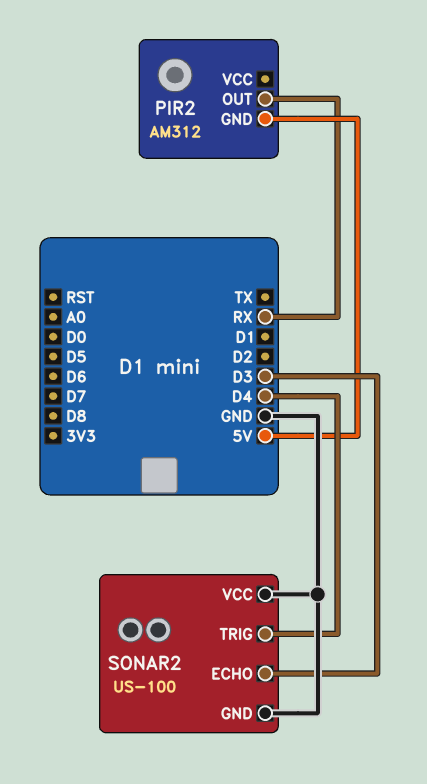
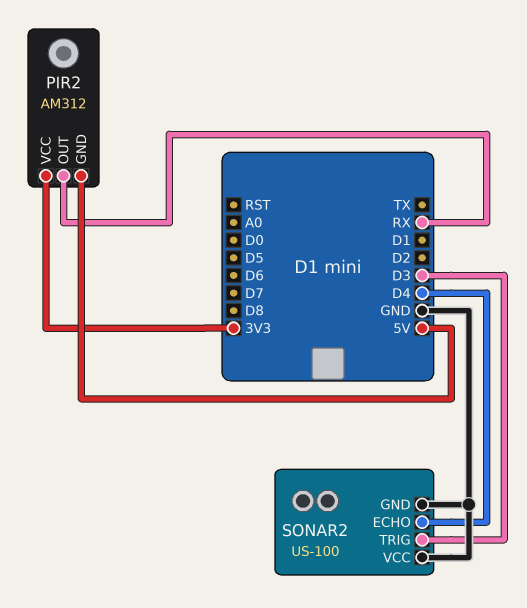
PIR2 pin VCC: none -> 3V3
SONAR2 pin ECHO: D3 -> D4
SONAR2 pin TRIG: D4 -> D3

